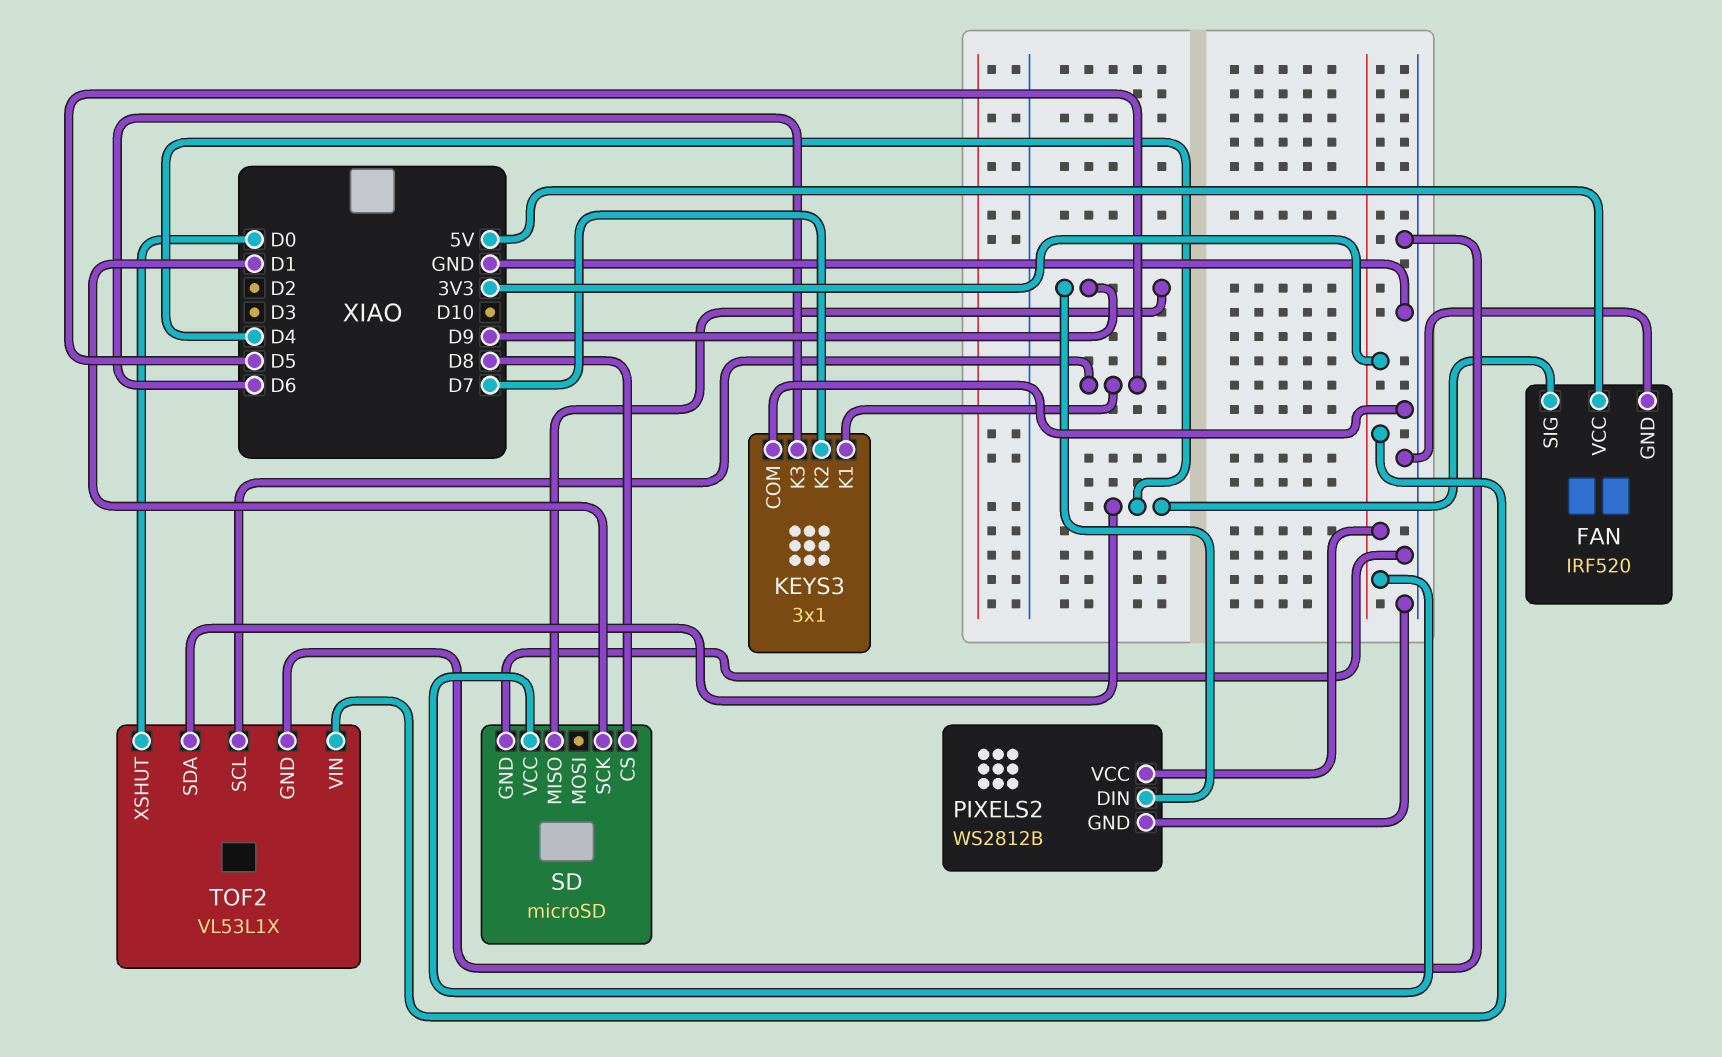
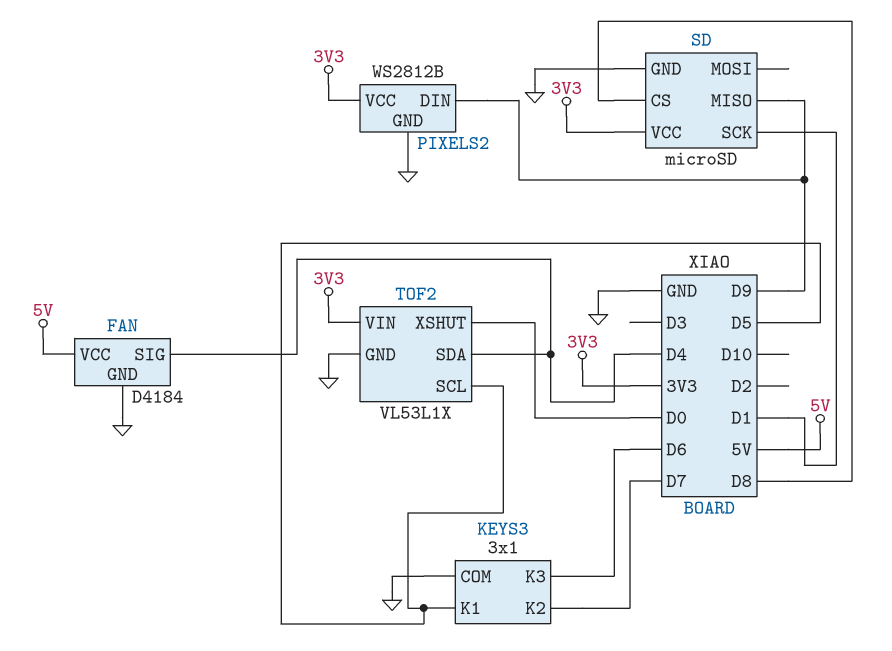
FAN: IRF520 -> D4184

